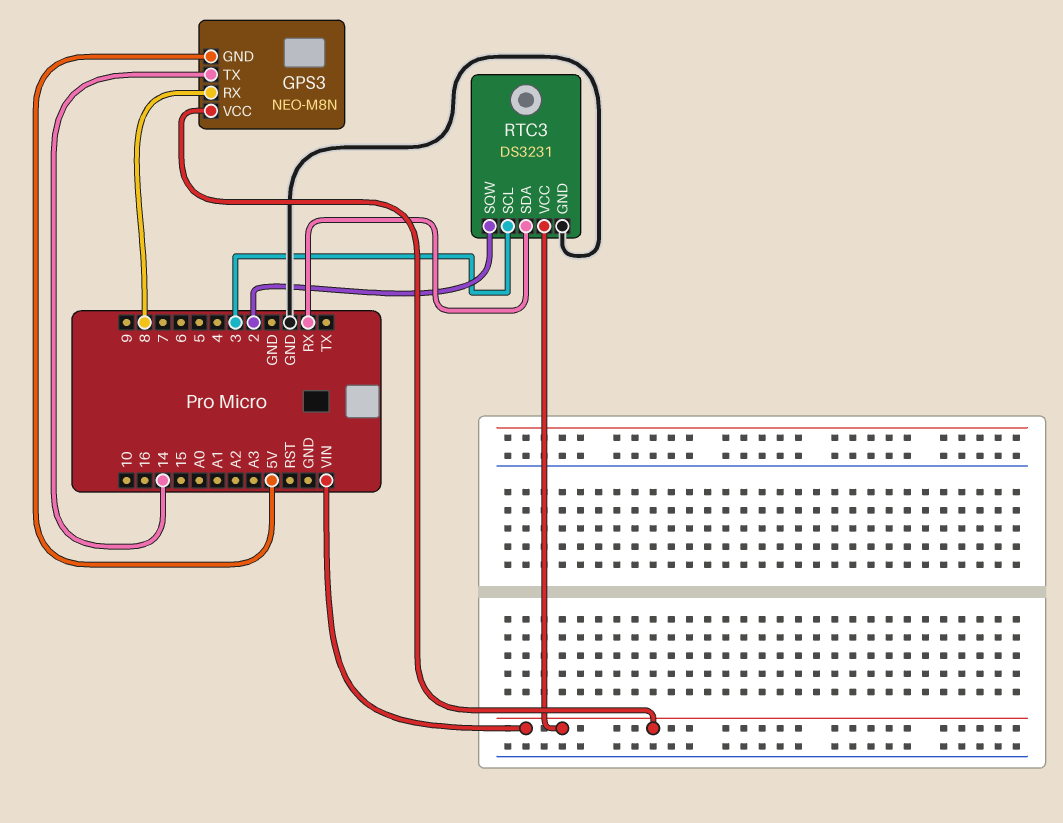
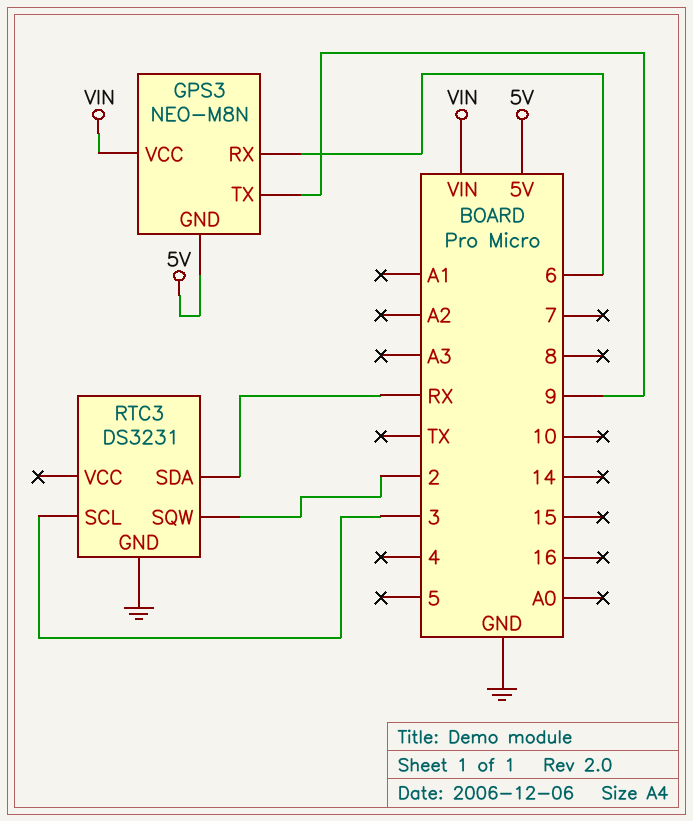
GPS3 pin RX: 8 -> 6
GPS3 pin TX: 14 -> 9
RTC3 pin VCC: VIN -> none

